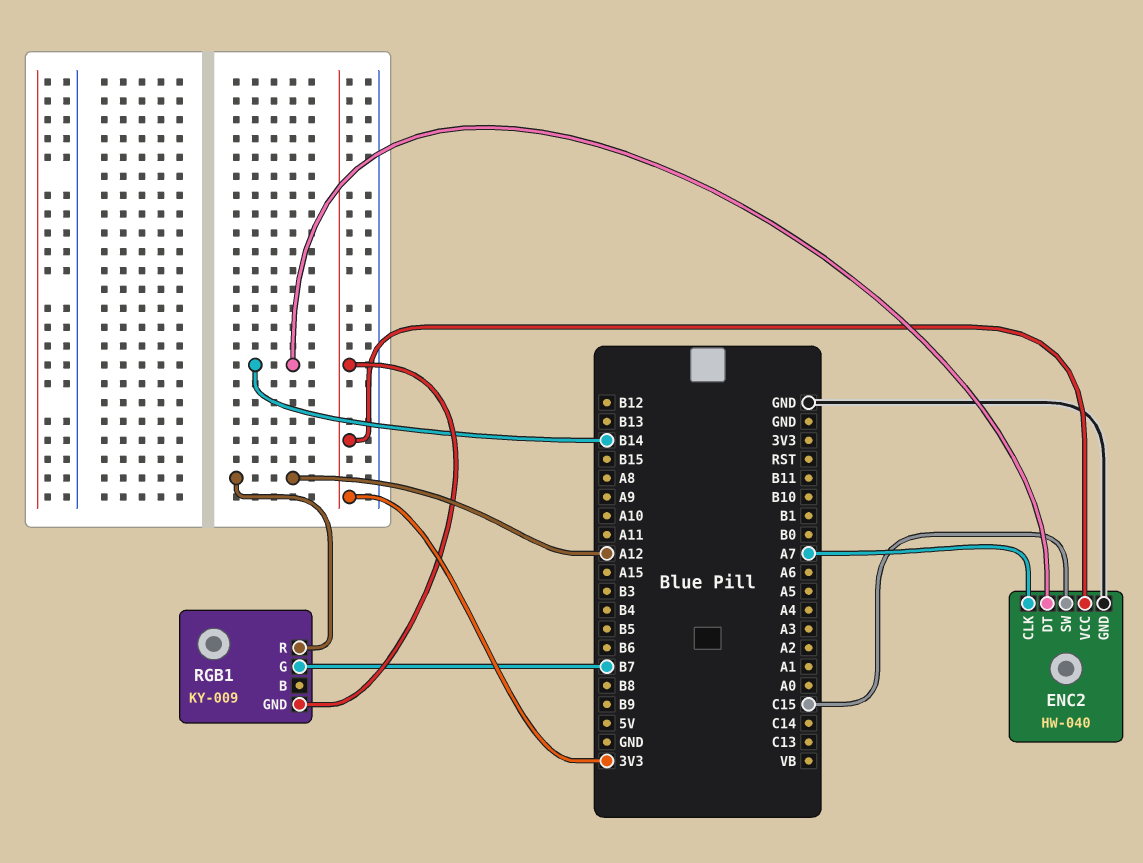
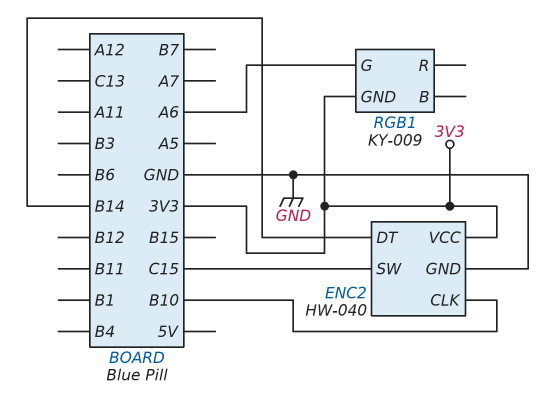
ENC2 pin CLK: A7 -> B10
RGB1 pin G: B7 -> A6
RGB1 pin R: A12 -> none

